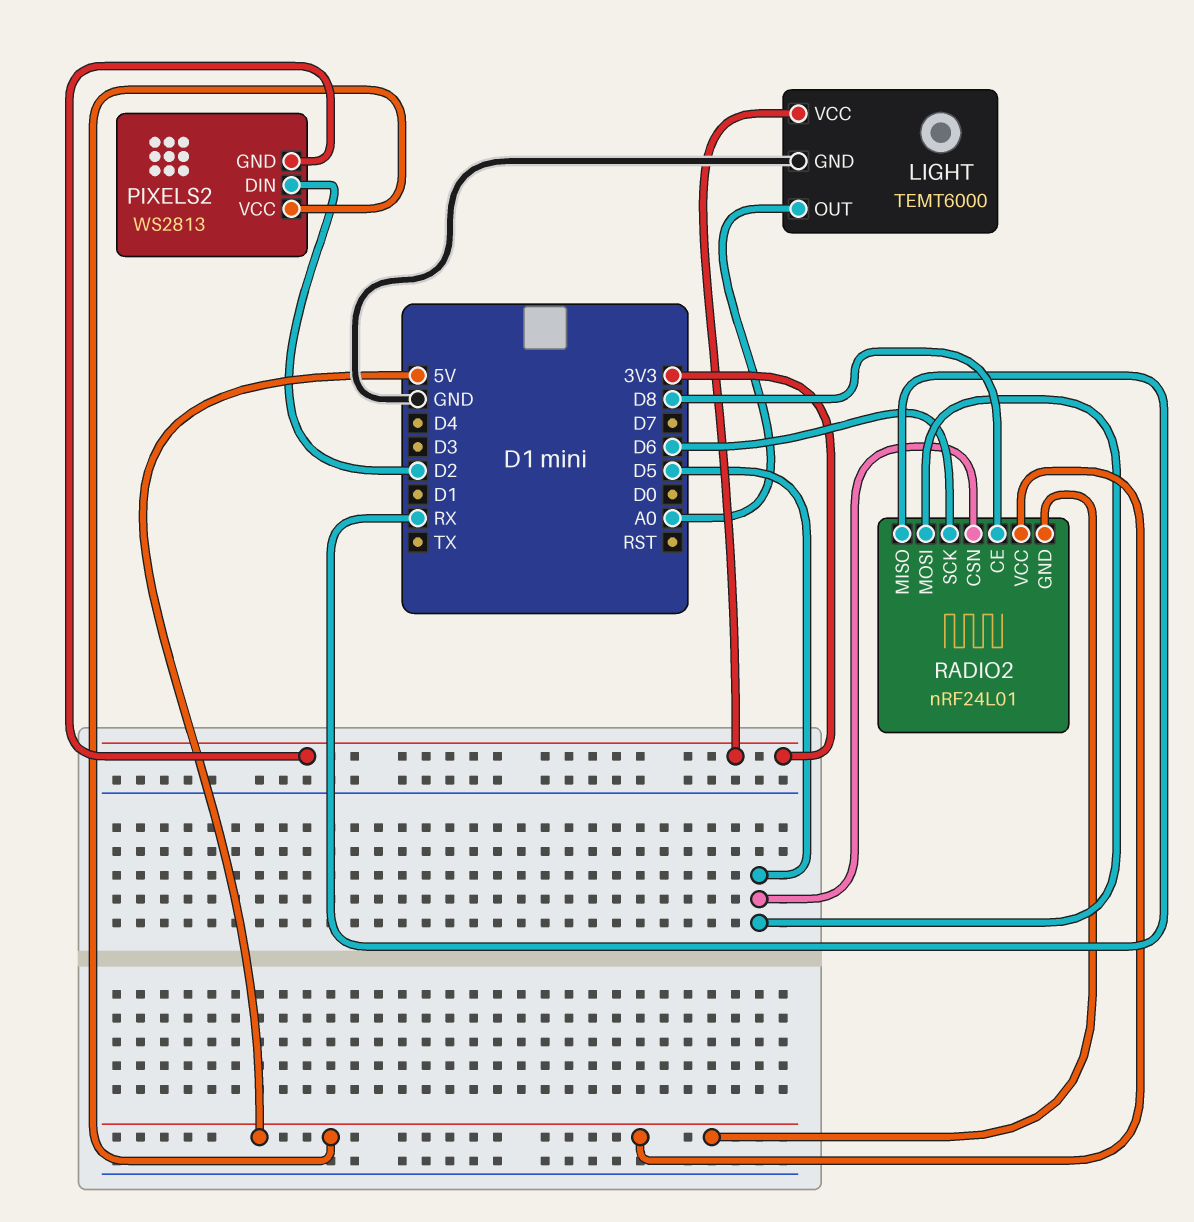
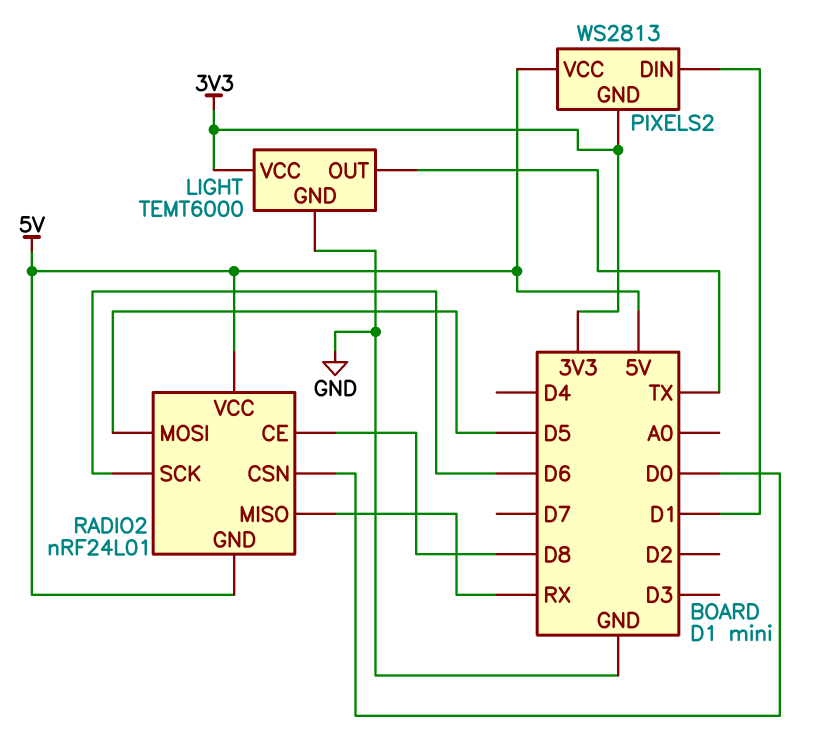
LIGHT pin OUT: A0 -> TX
PIXELS2 pin DIN: D2 -> D1
RADIO2 pin CSN: D5 -> D0

